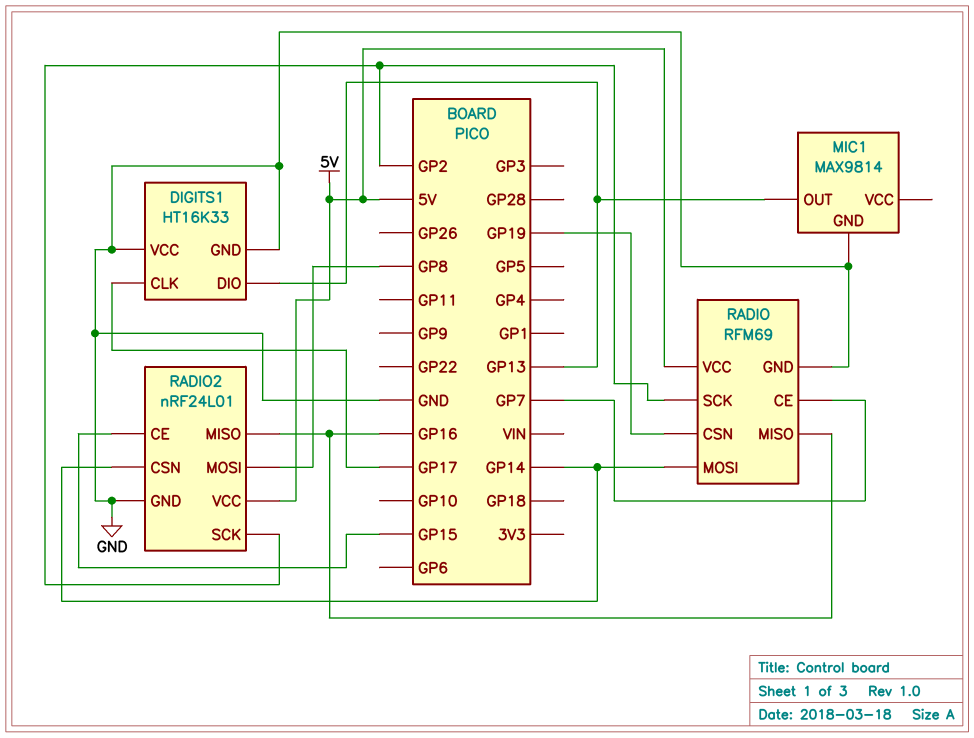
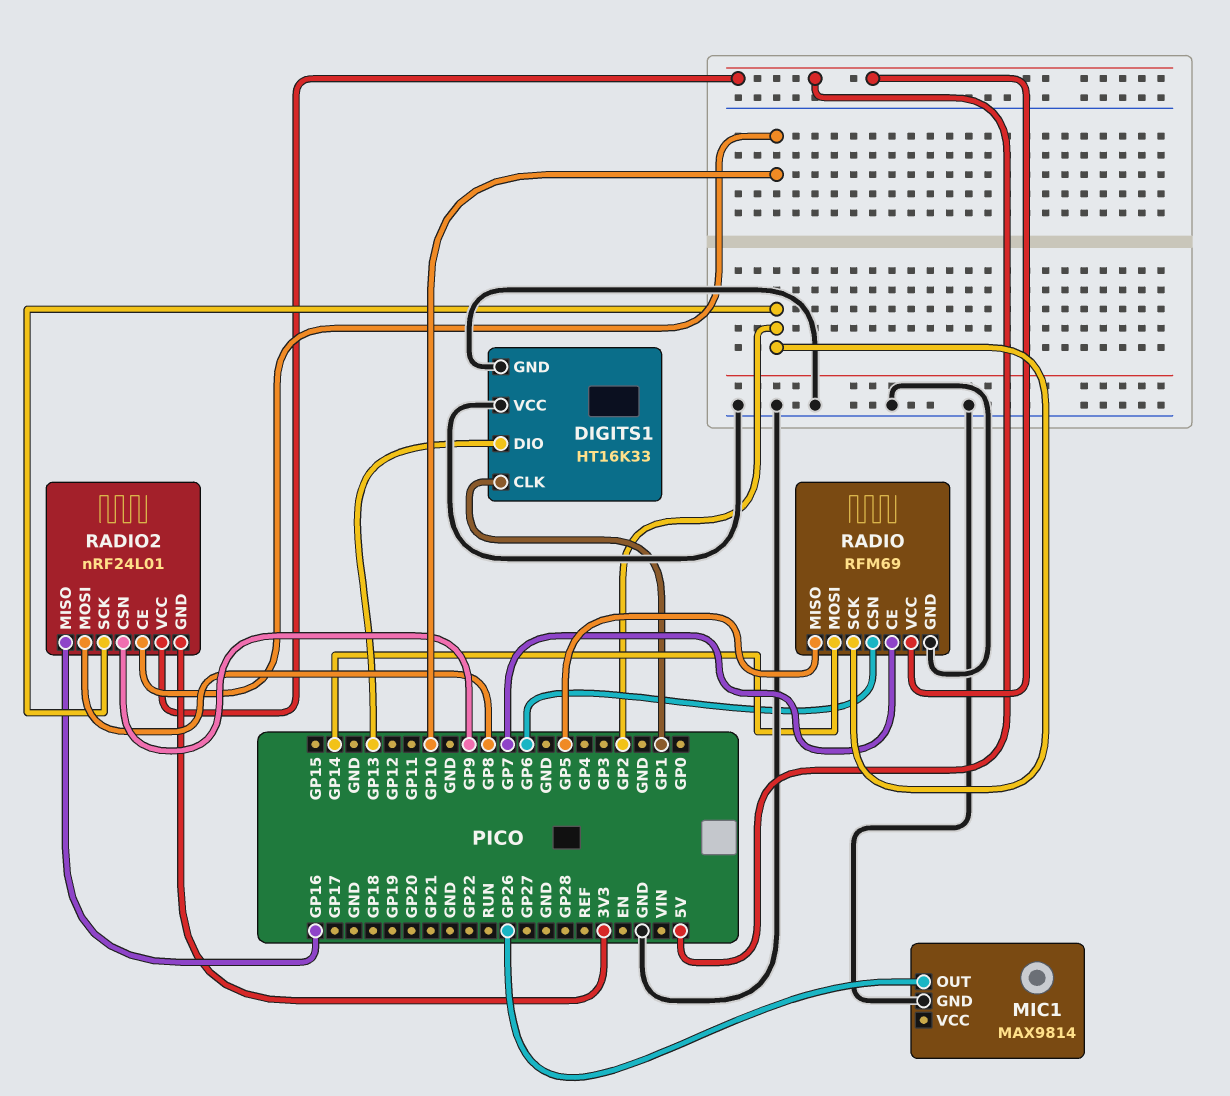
DIGITS1 pin CLK: GP17 -> GP1
MIC1 pin OUT: GP13 -> GP26
RADIO pin CSN: GP19 -> GP6
RADIO pin MISO: GP16 -> GP5
RADIO2 pin CE: GP15 -> GP10
RADIO2 pin CSN: GP14 -> GP9
RADIO2 pin GND: GND -> 3V3

